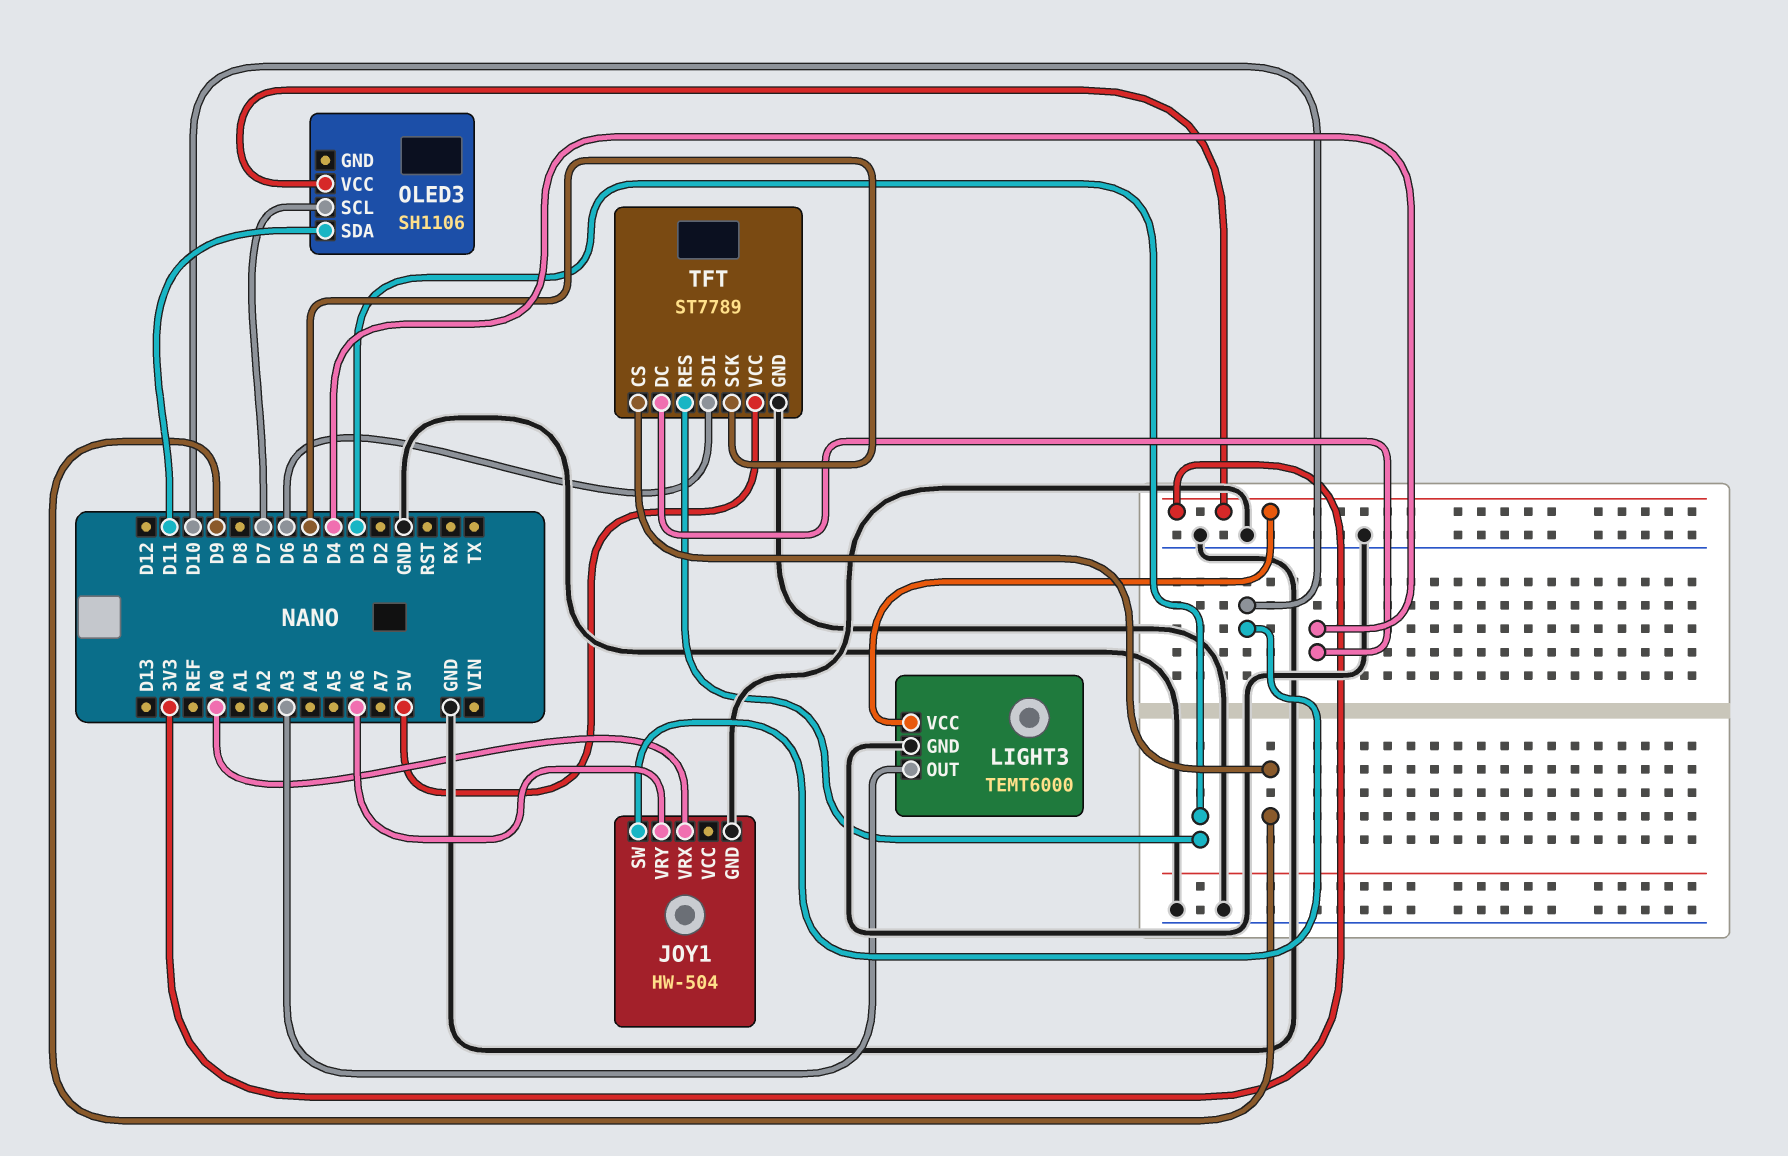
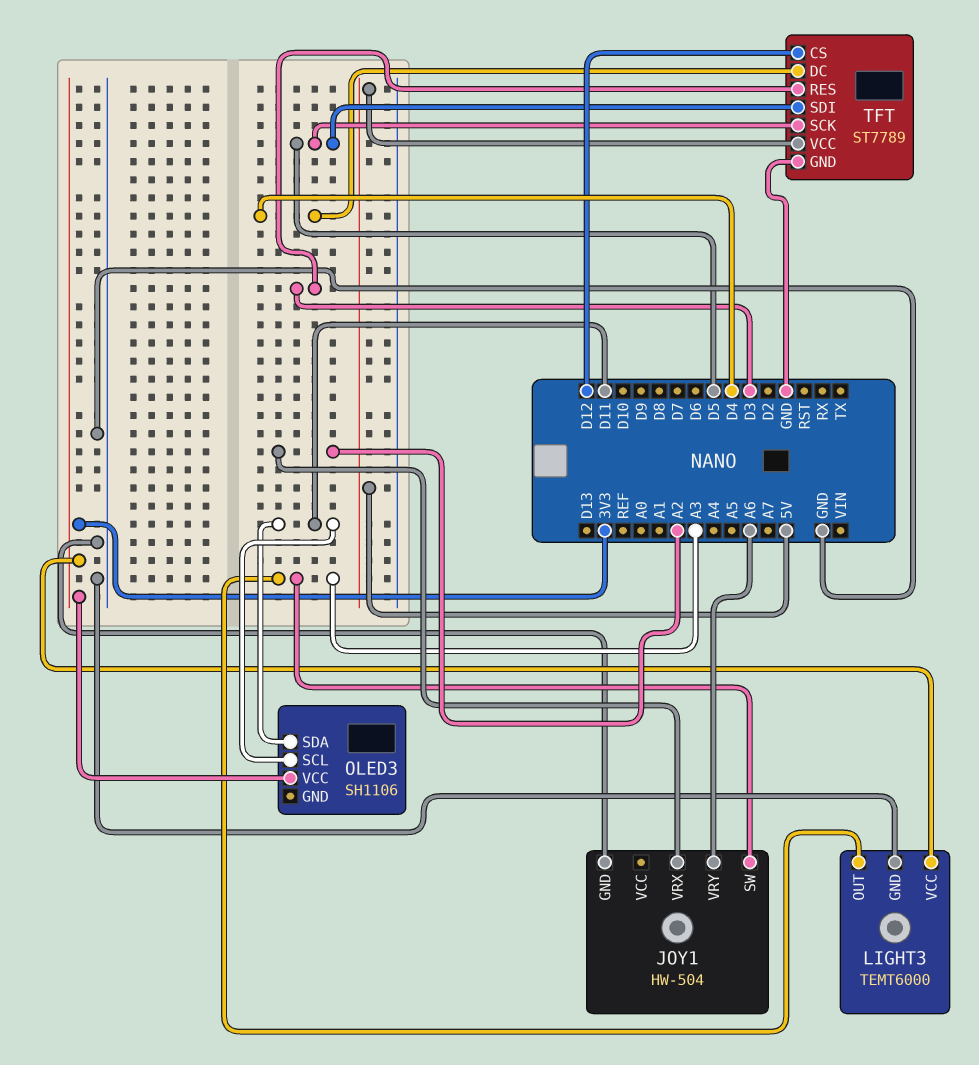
JOY1 pin SW: D10 -> A3
JOY1 pin VRX: A0 -> A2
OLED3 pin SCL: D7 -> D11
TFT pin CS: D9 -> D12
TFT pin SDI: D6 -> D5

